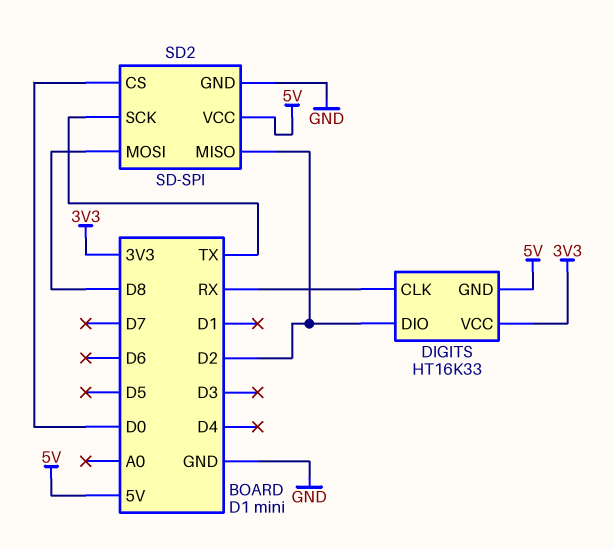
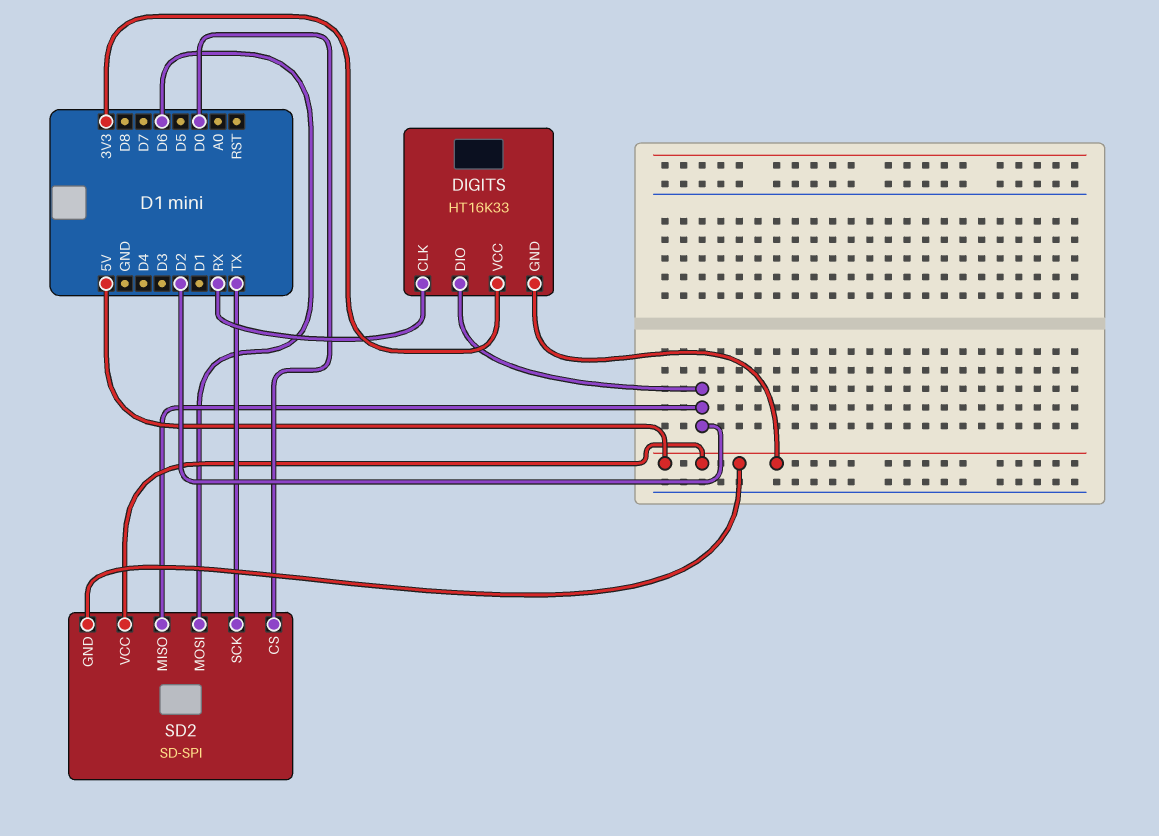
SD2 pin GND: GND -> 5V
SD2 pin MOSI: D8 -> D6

